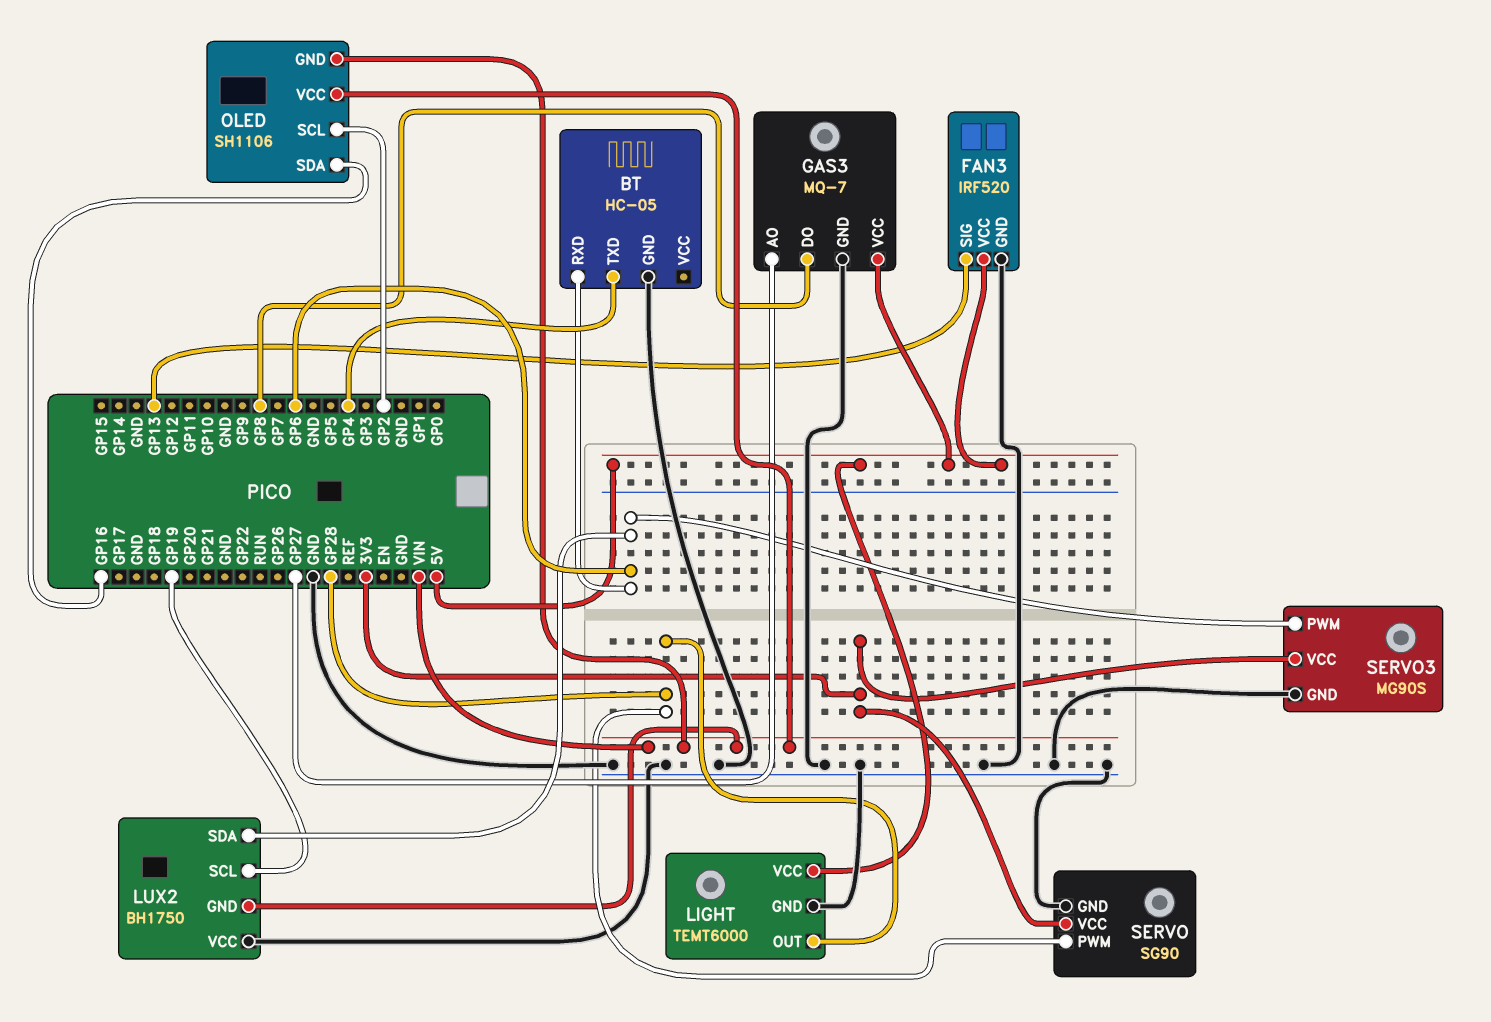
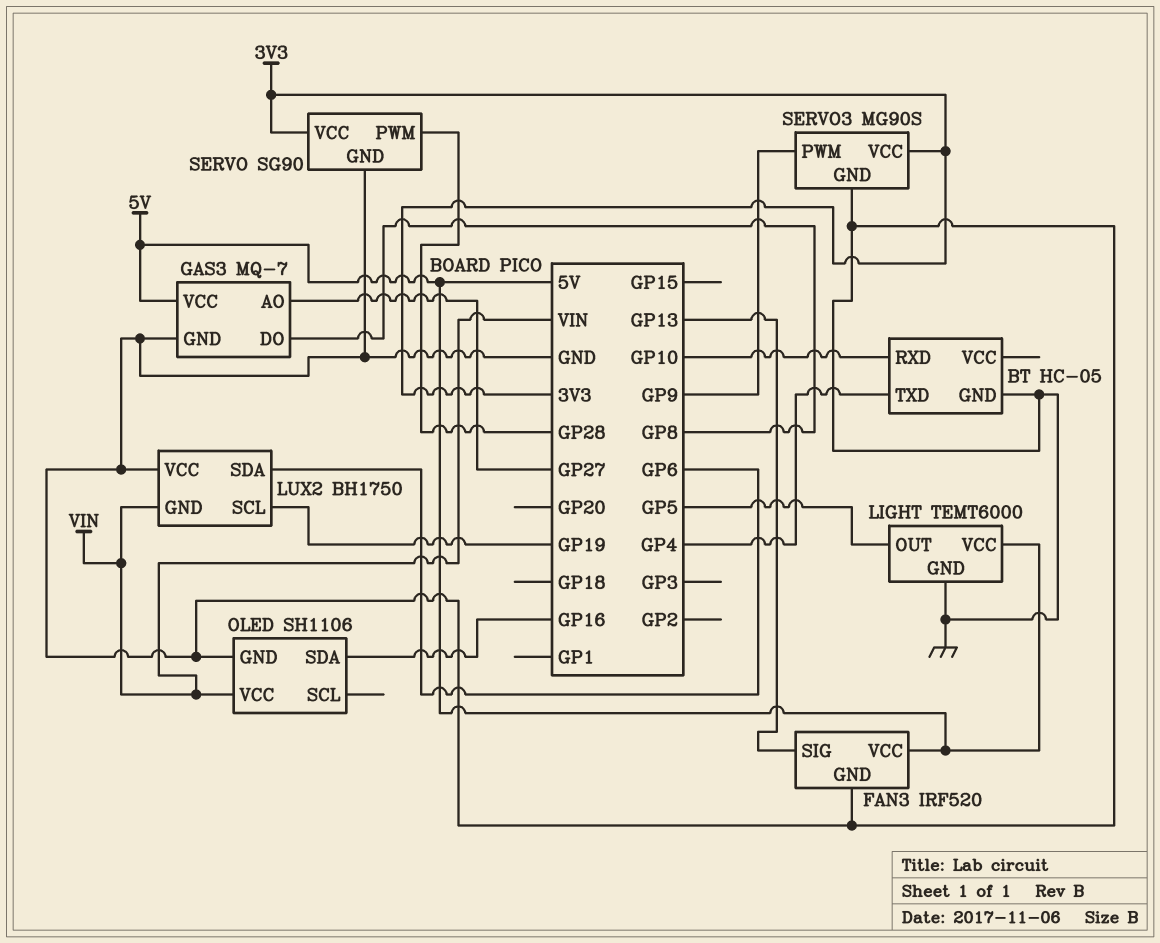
BT pin RXD: GP6 -> GP10
LIGHT pin OUT: GP28 -> GP5
OLED pin GND: VIN -> GND
OLED pin SCL: GP2 -> none
SERVO3 pin PWM: GP6 -> GP9

